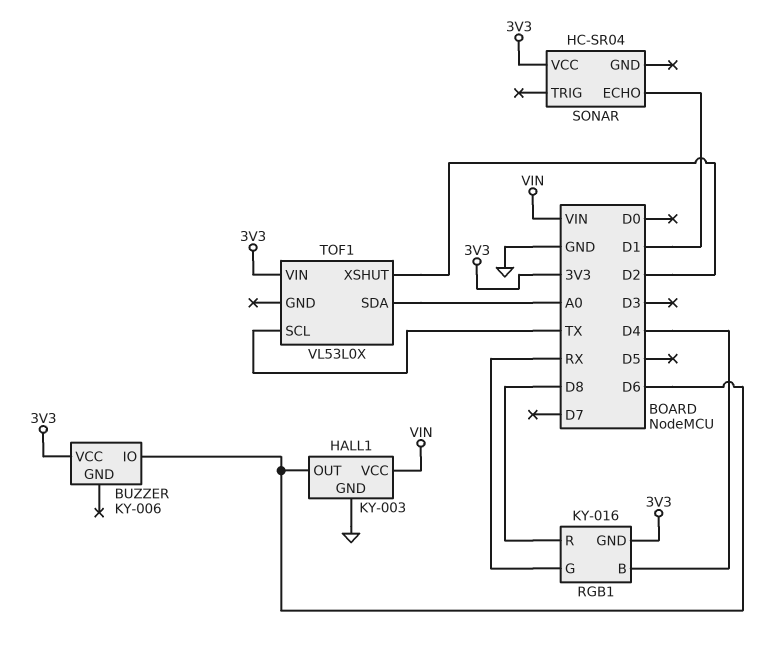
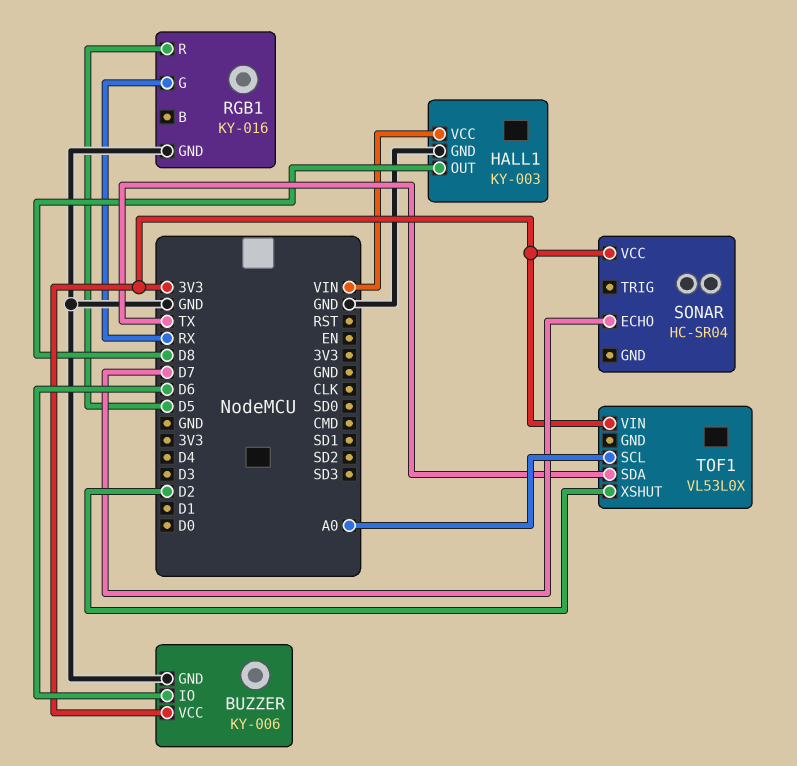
BUZZER pin GND: none -> GND
HALL1 pin OUT: D6 -> D8
RGB1 pin B: D4 -> none
RGB1 pin GND: 3V3 -> GND
RGB1 pin R: D8 -> D5
SONAR pin ECHO: D1 -> D7
TOF1 pin SCL: TX -> A0
TOF1 pin SDA: A0 -> TX

